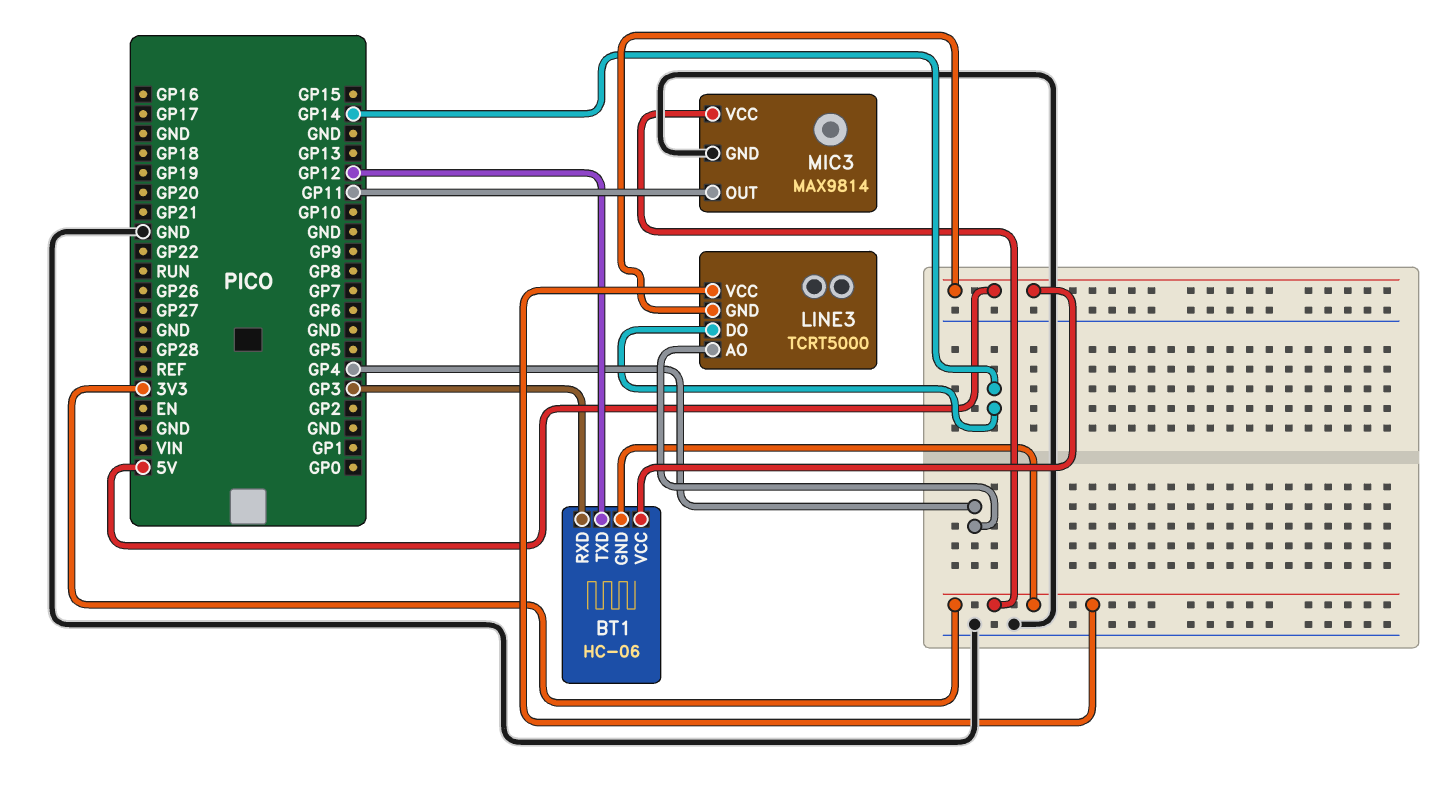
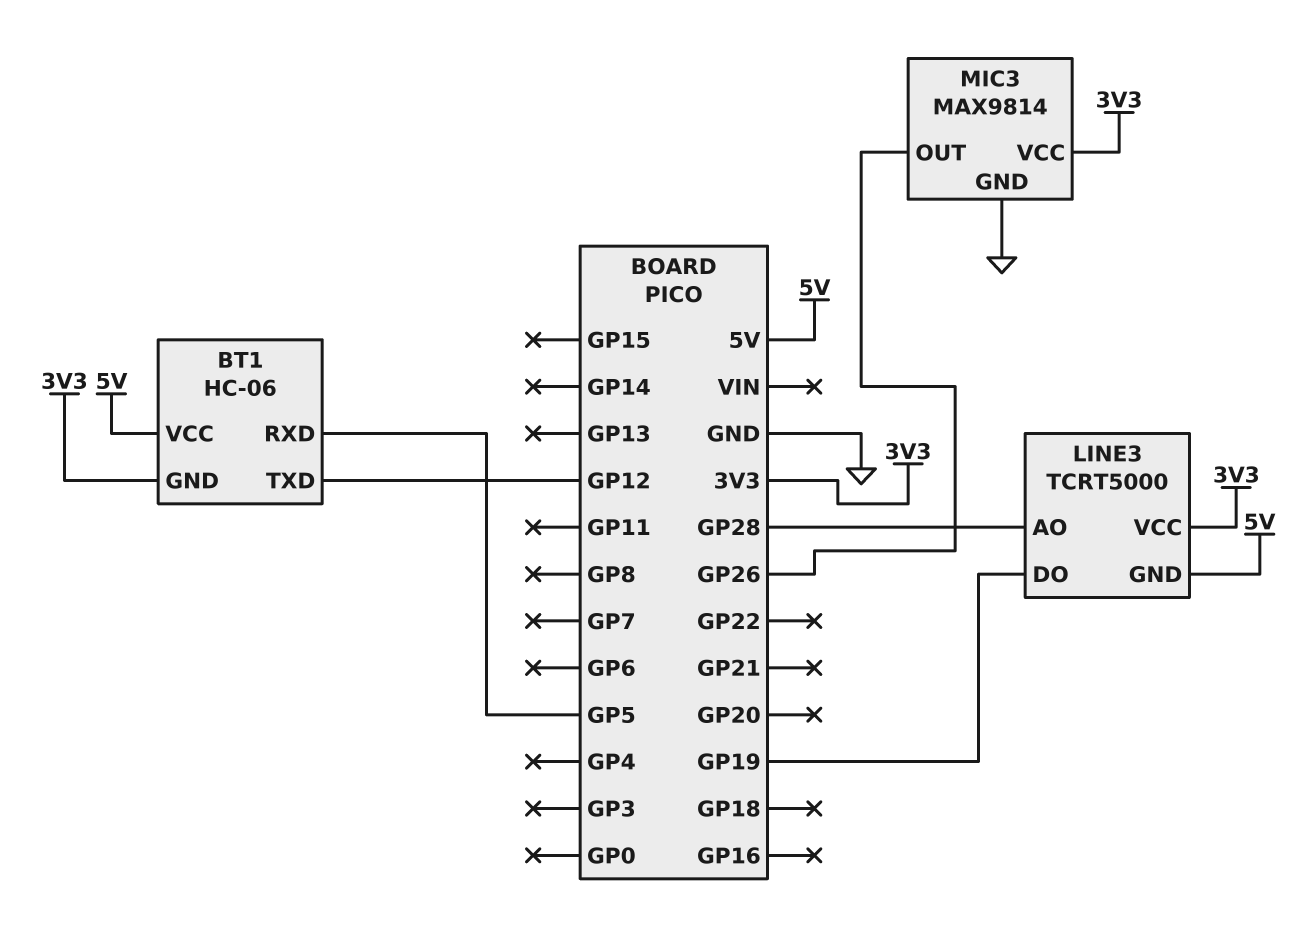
BT1 pin RXD: GP3 -> GP5
LINE3 pin AO: GP4 -> GP28
LINE3 pin DO: GP14 -> GP19
MIC3 pin OUT: GP11 -> GP26

